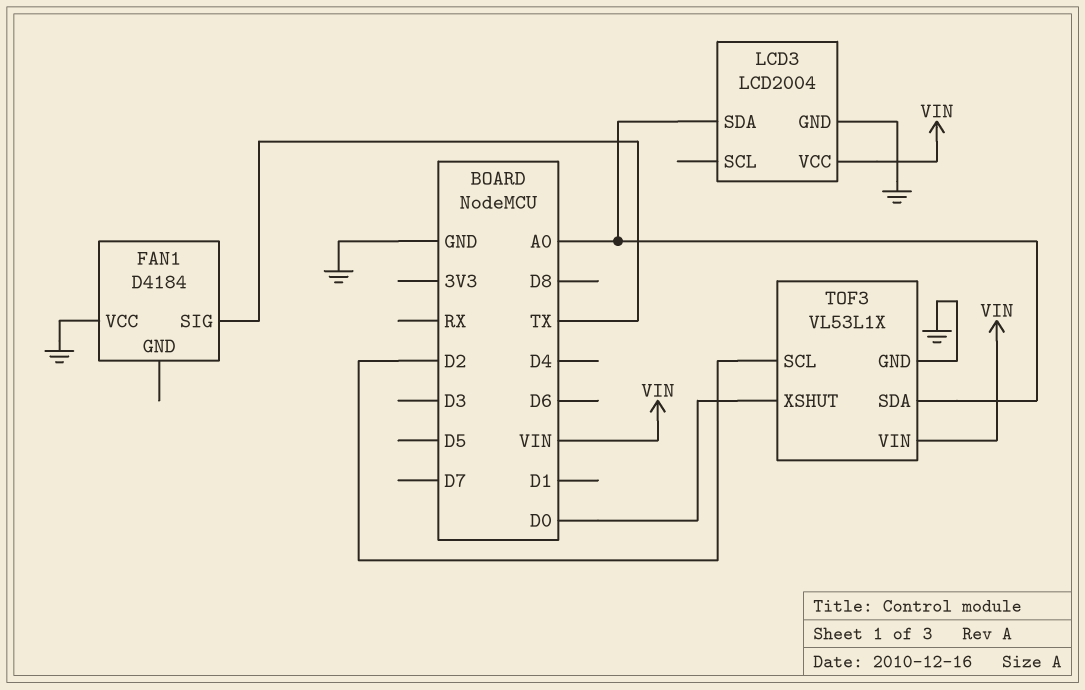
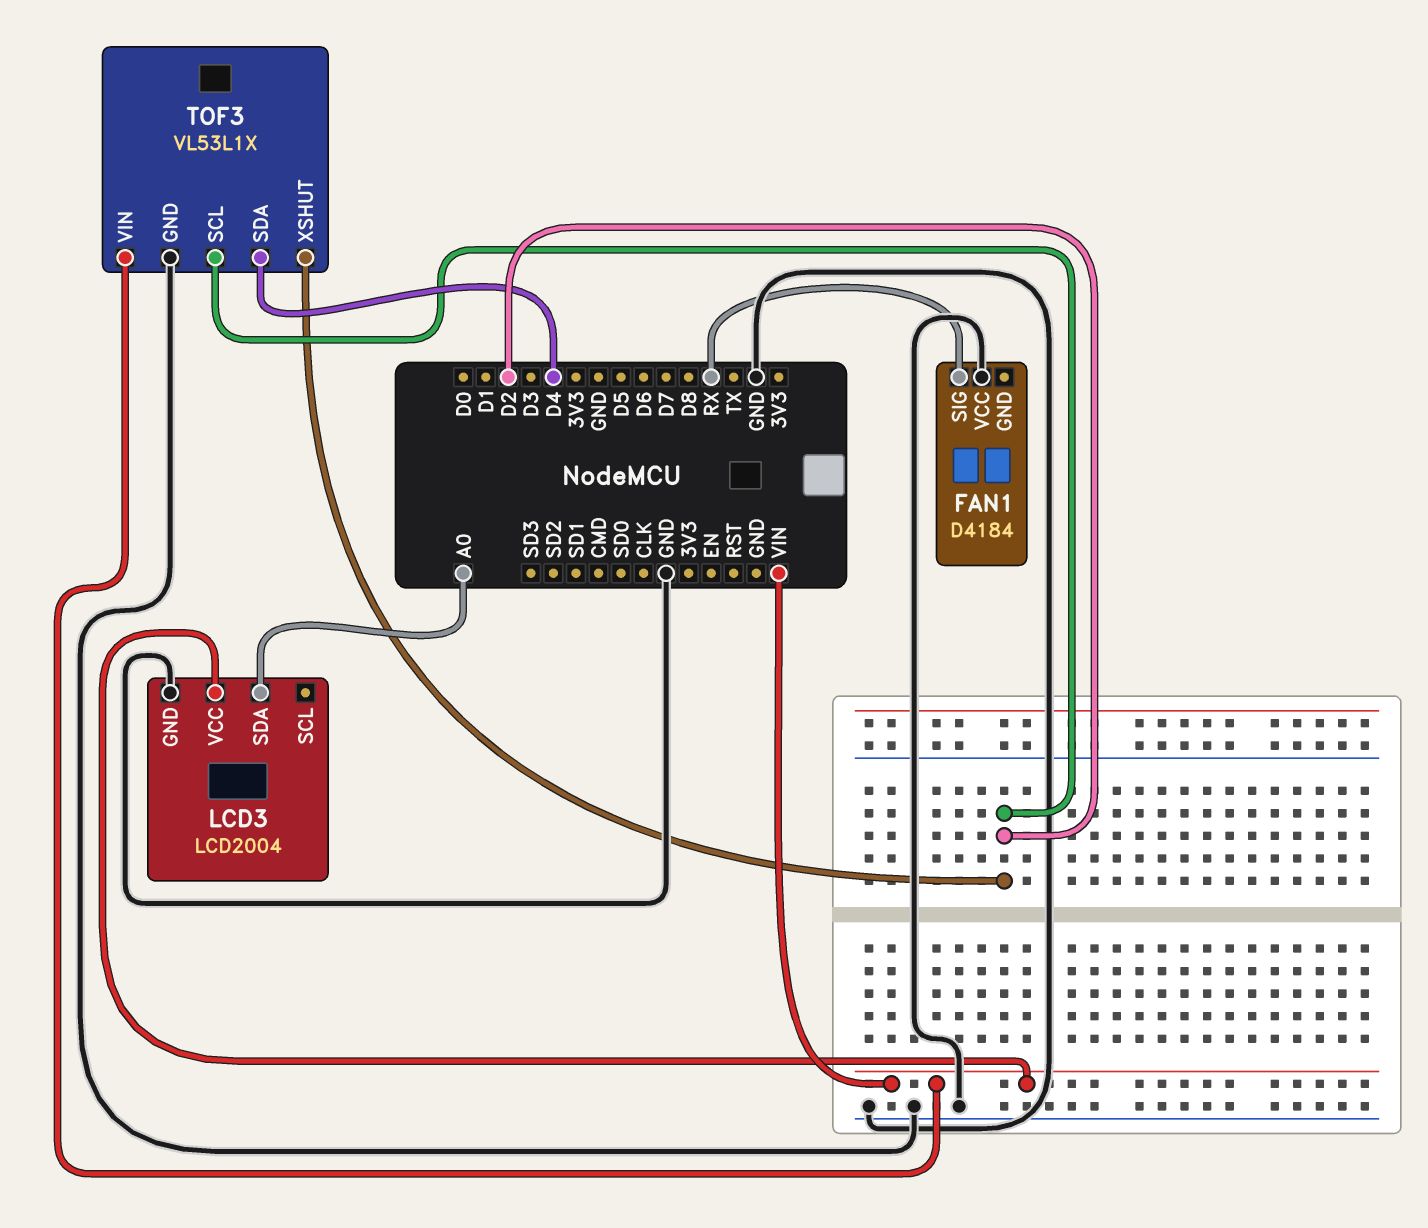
FAN1 pin SIG: TX -> RX
TOF3 pin SDA: A0 -> D4
TOF3 pin XSHUT: D0 -> D2

